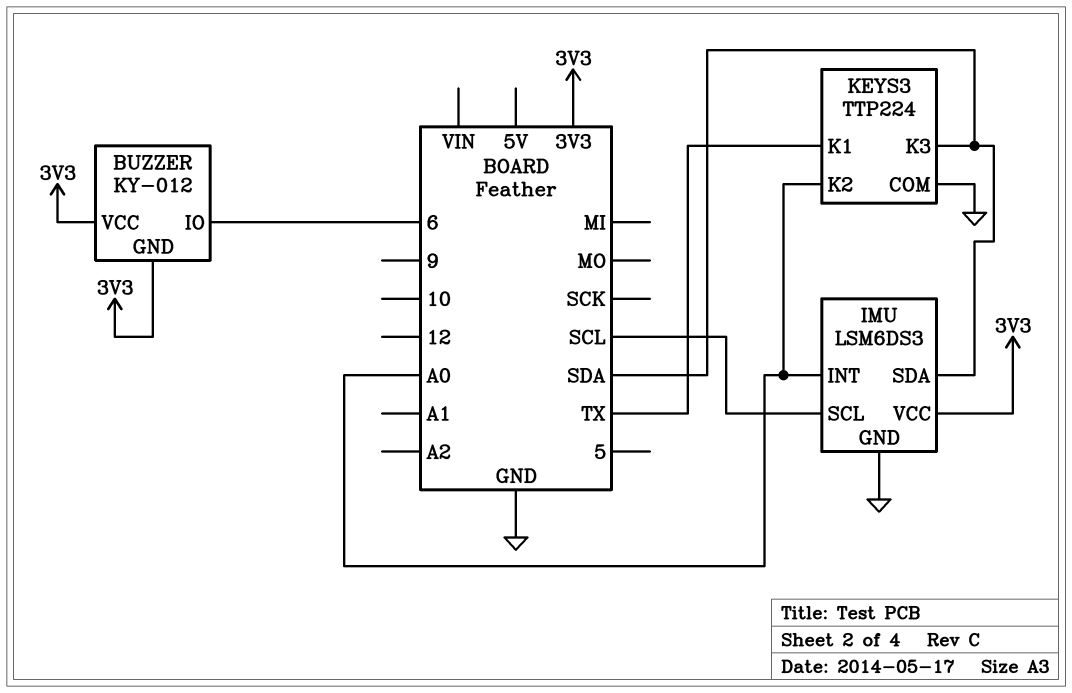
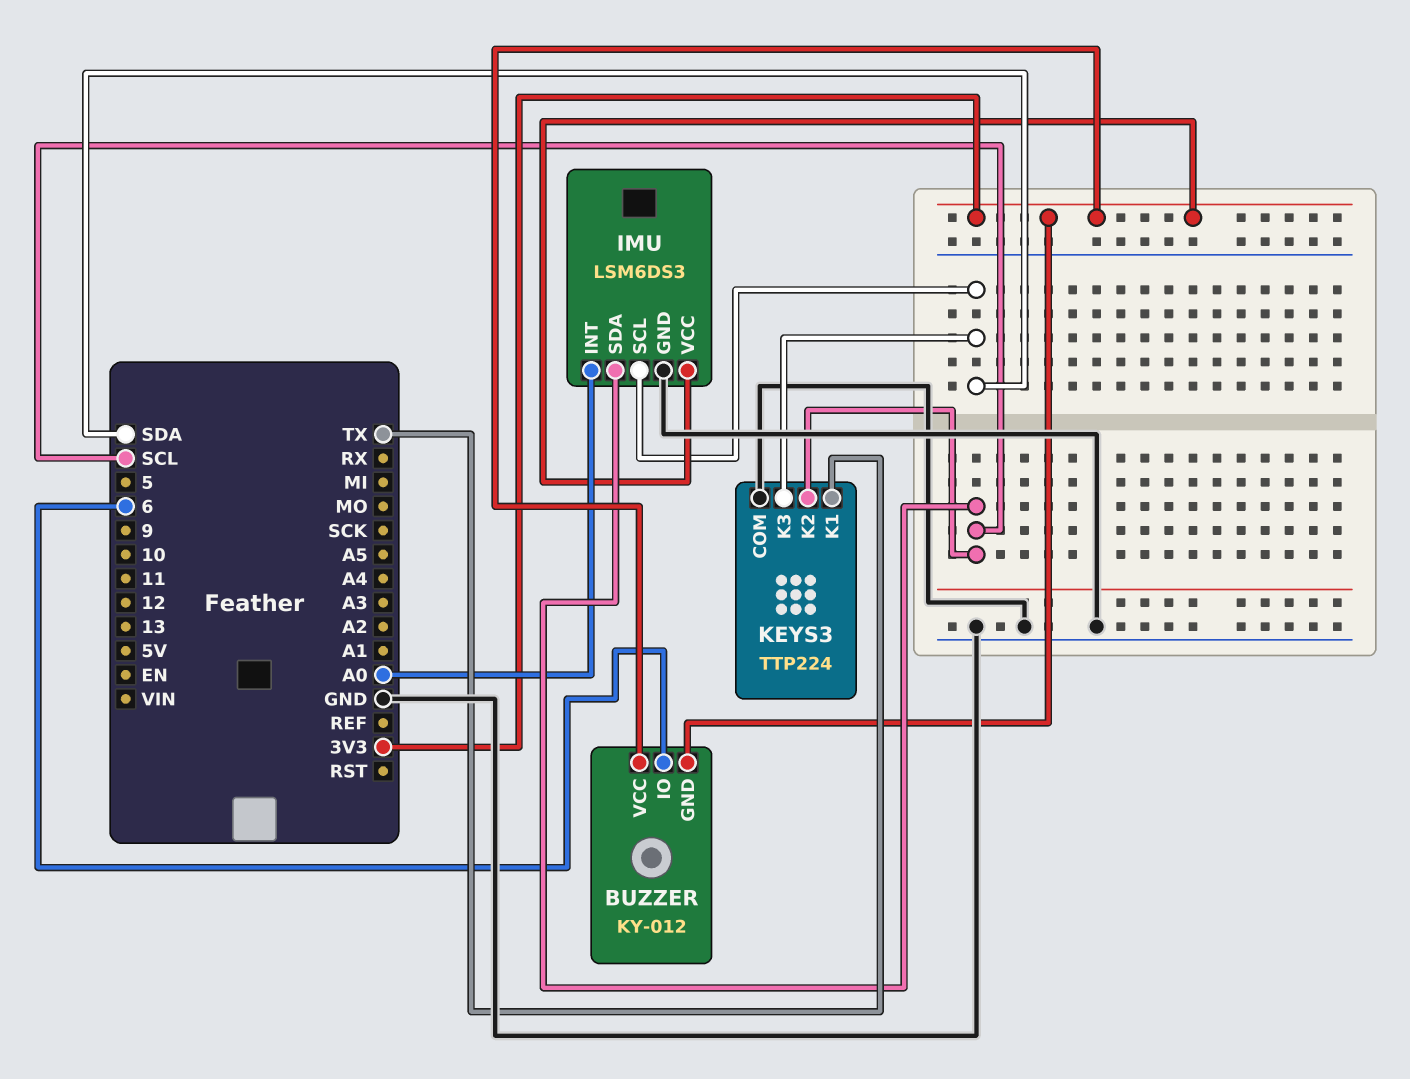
IMU pin SCL: SCL -> SDA
IMU pin SDA: SDA -> SCL
KEYS3 pin K2: A0 -> SCL

